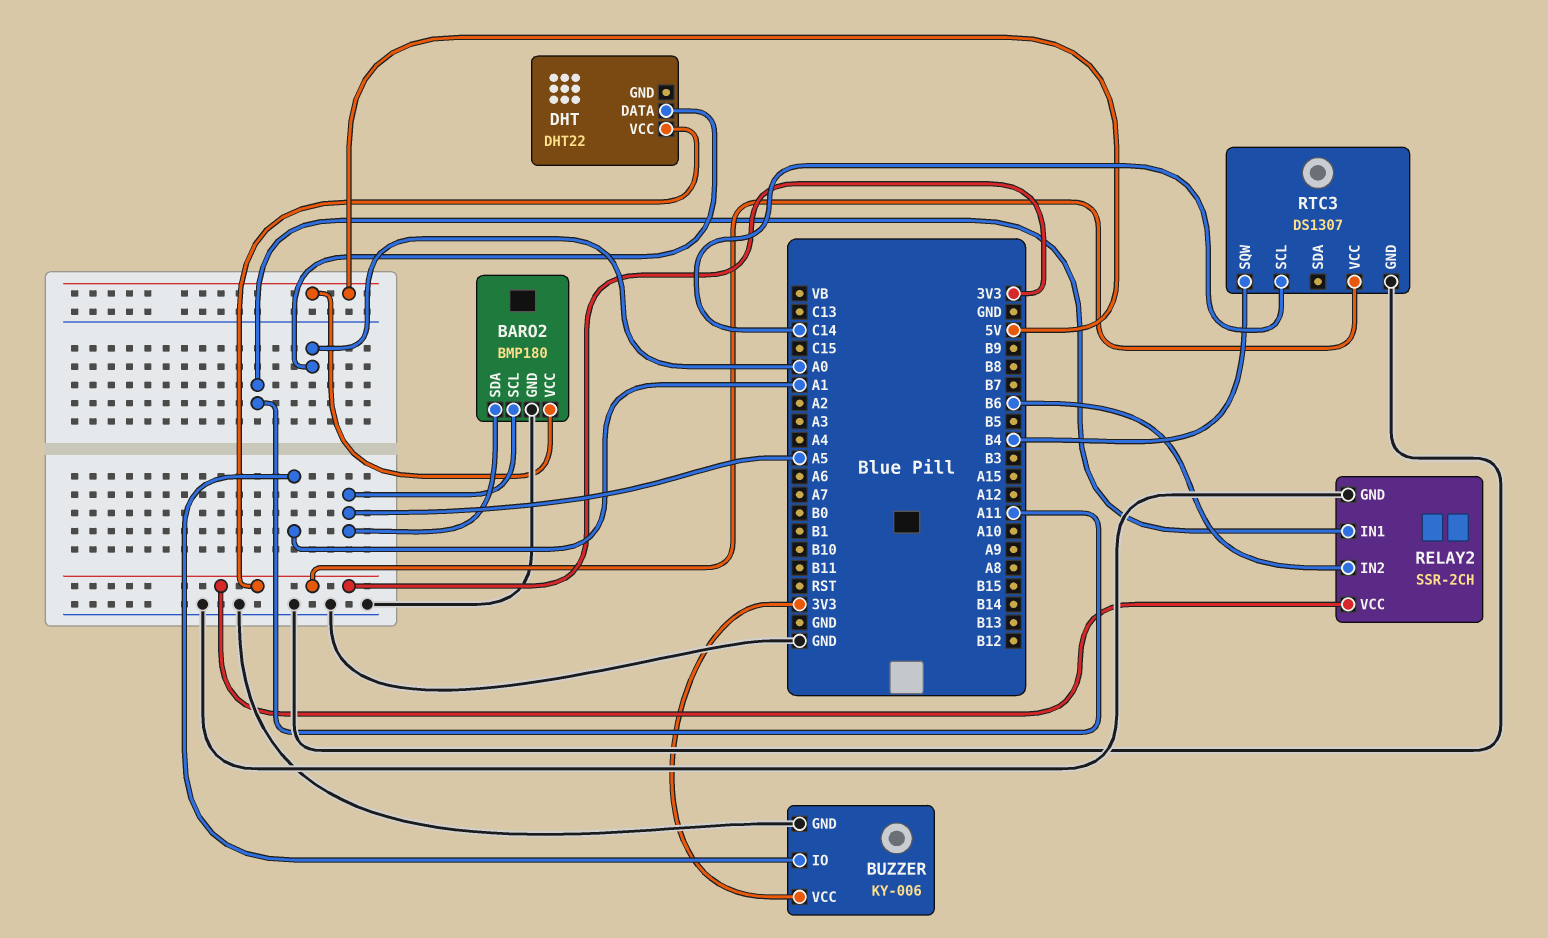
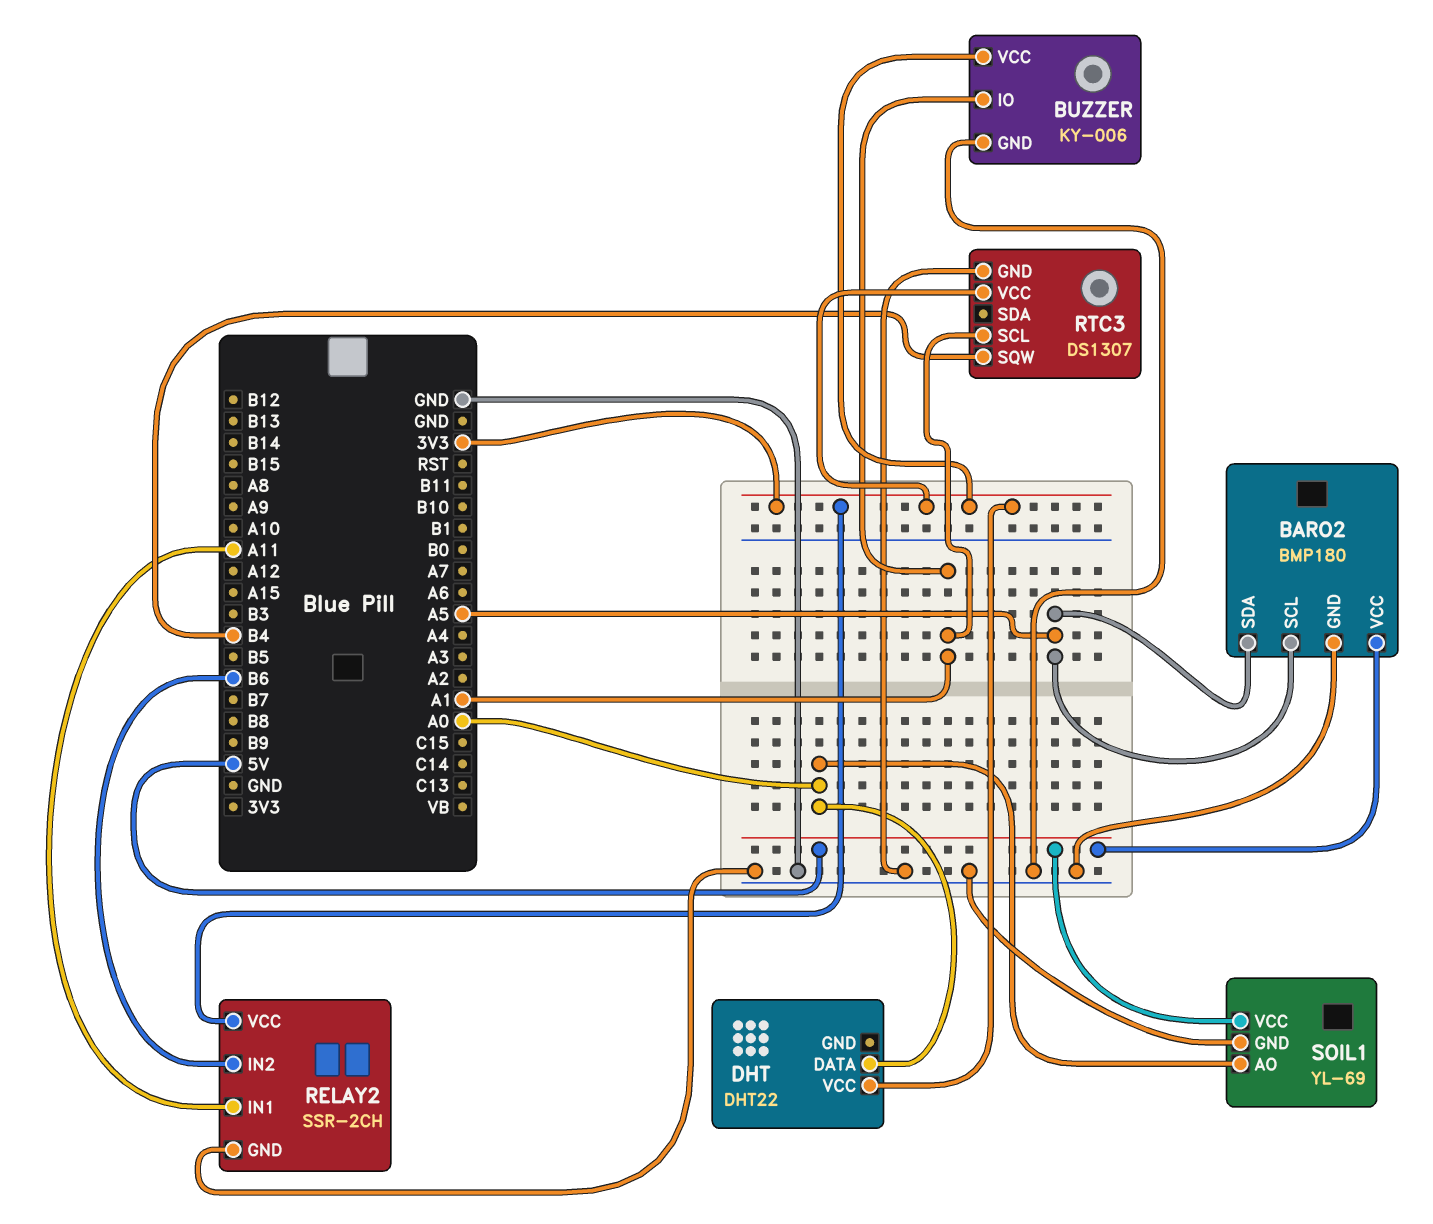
RTC3 pin SCL: C14 -> A1
SOIL1: none -> YL-69
SOIL1 pin AO: none -> A0
SOIL1 pin GND: none -> GND
SOIL1 pin VCC: none -> 5V

